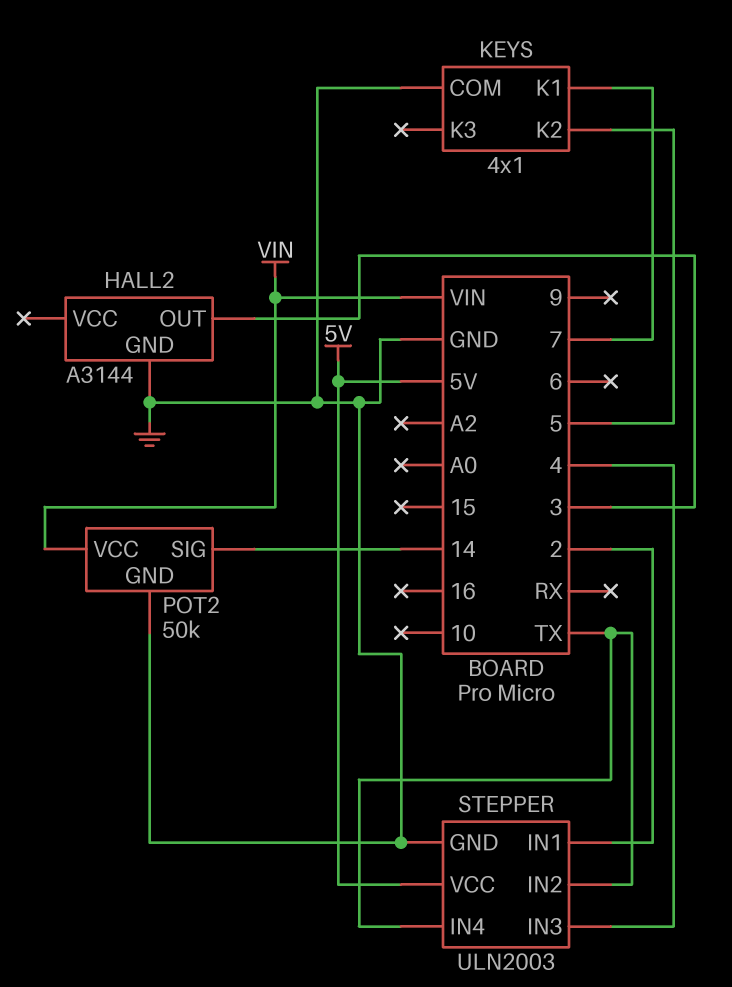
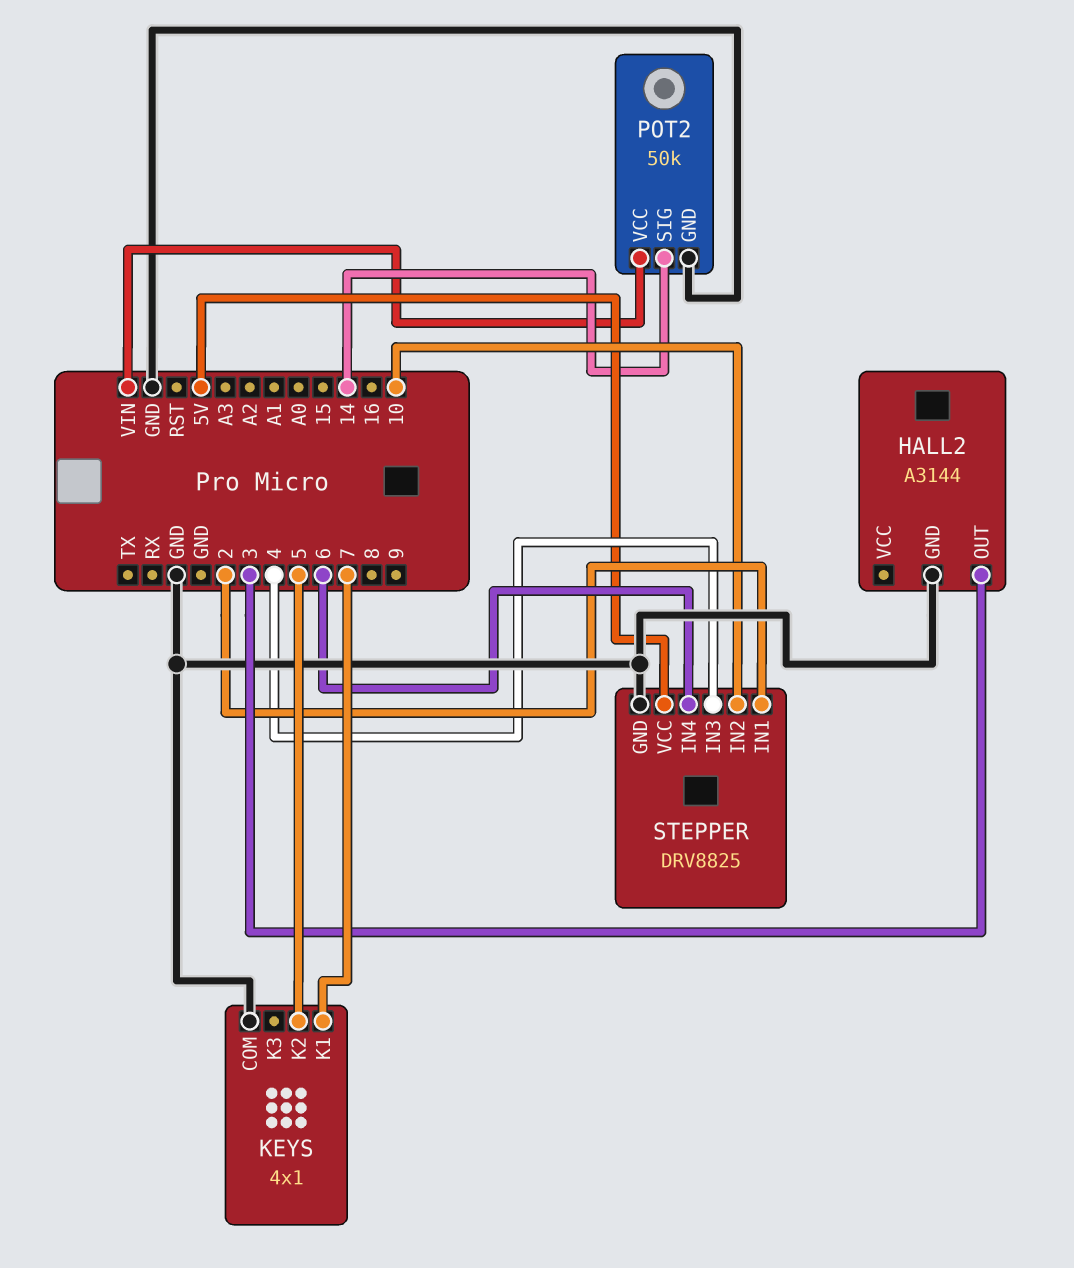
STEPPER: ULN2003 -> DRV8825
STEPPER pin IN2: TX -> 10
STEPPER pin IN4: TX -> 6

